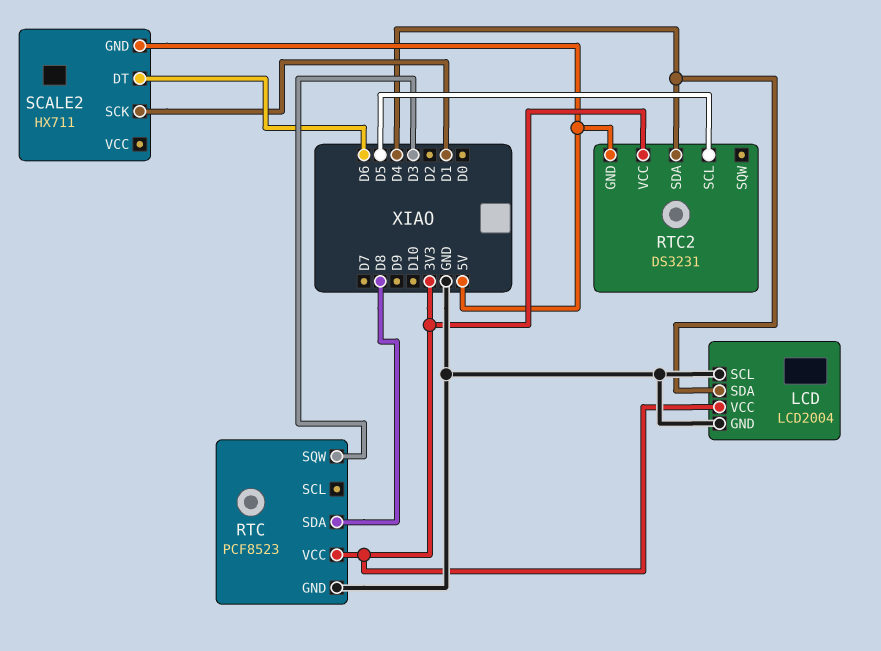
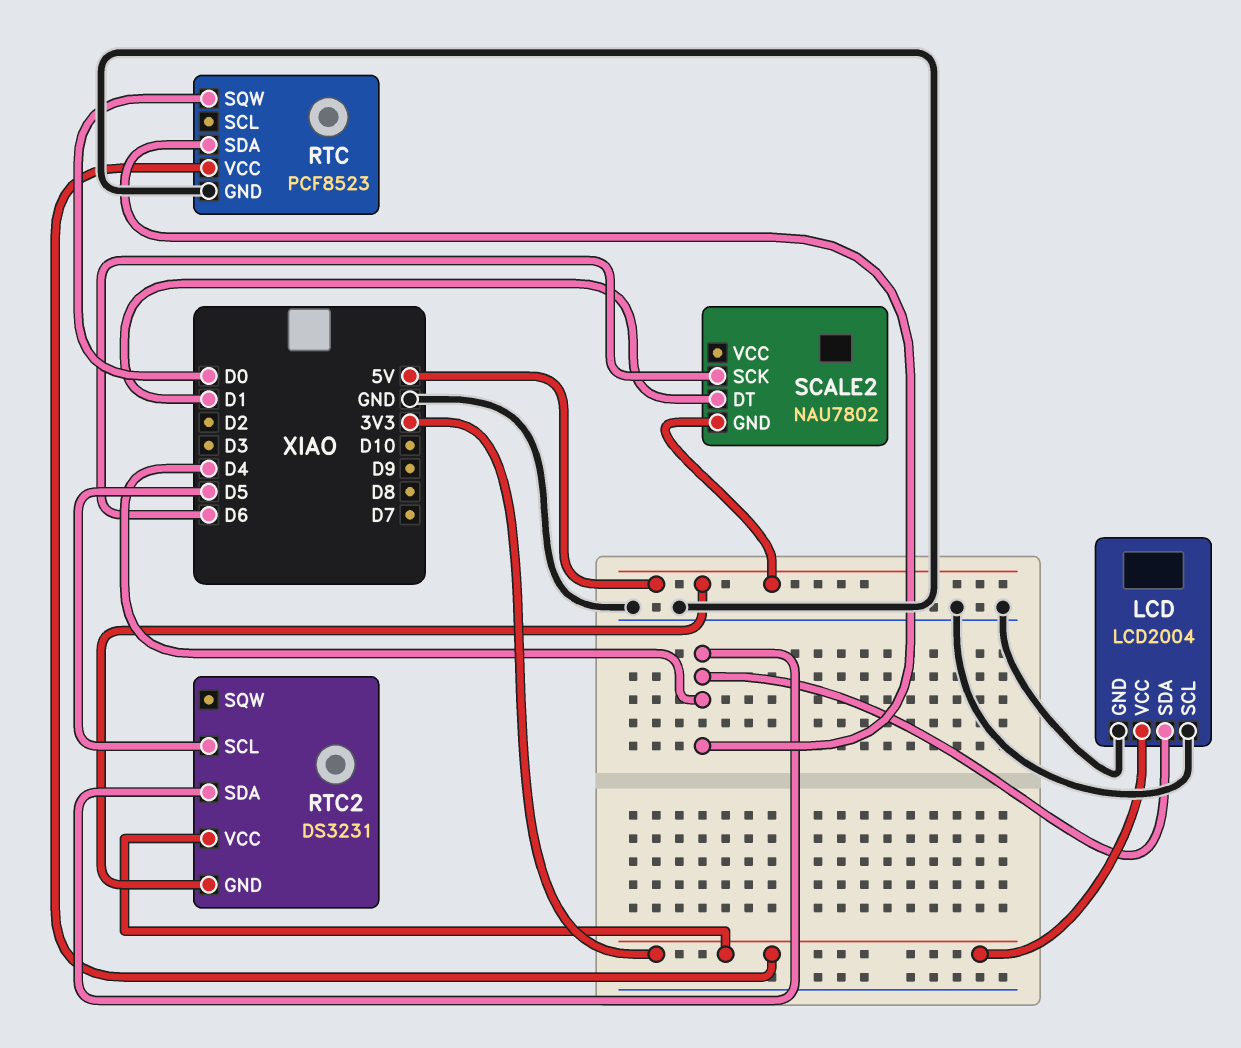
RTC pin SDA: D8 -> D4
RTC pin SQW: D3 -> D0
SCALE2: HX711 -> NAU7802
SCALE2 pin DT: D6 -> D1
SCALE2 pin SCK: D1 -> D6

